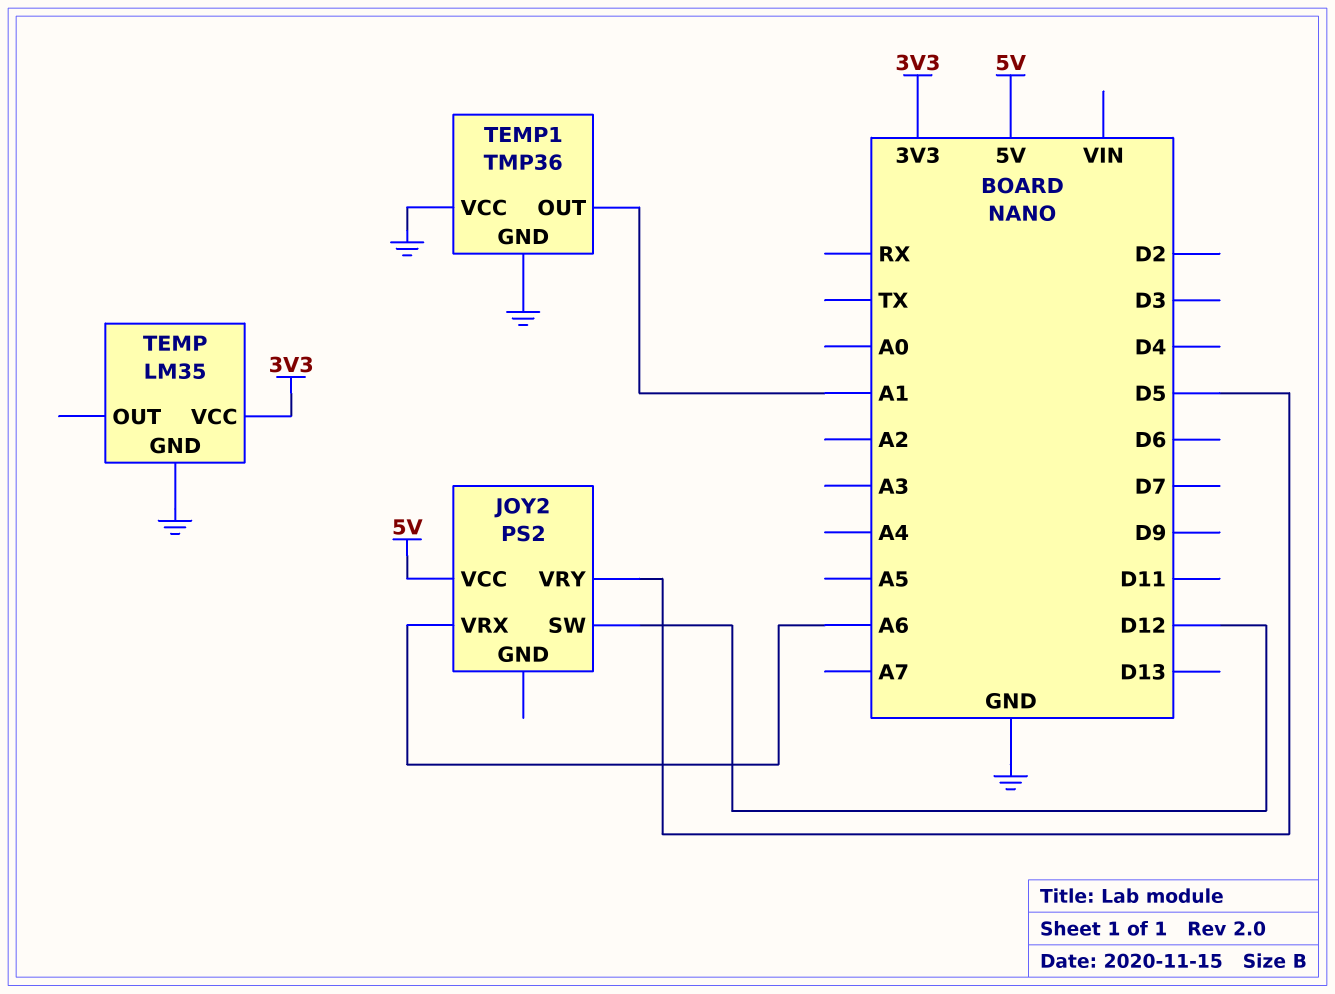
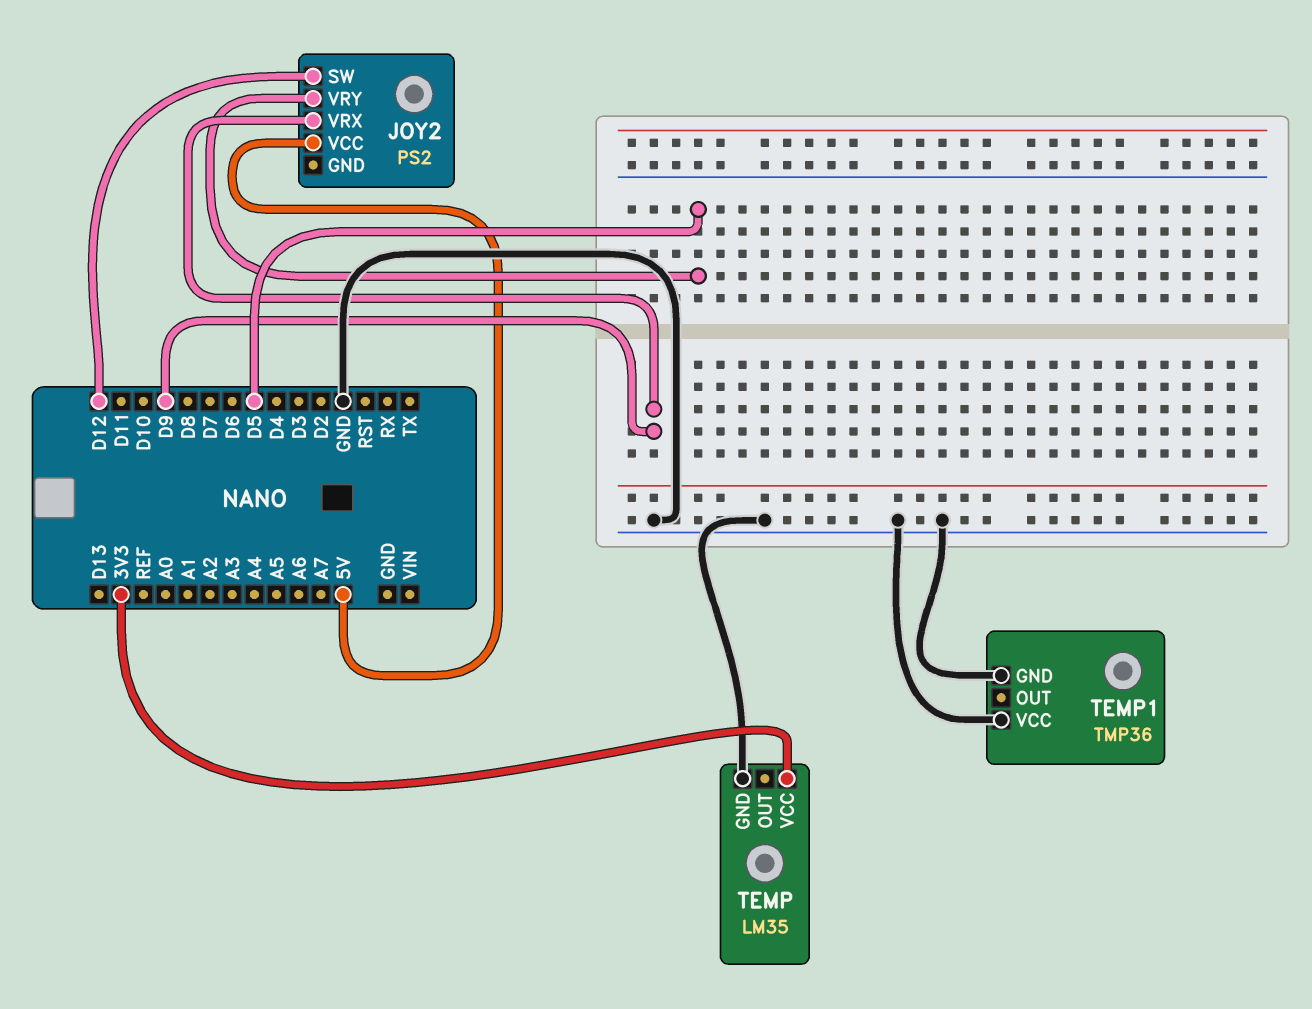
JOY2 pin VRX: A6 -> D9
TEMP1 pin OUT: A1 -> none

